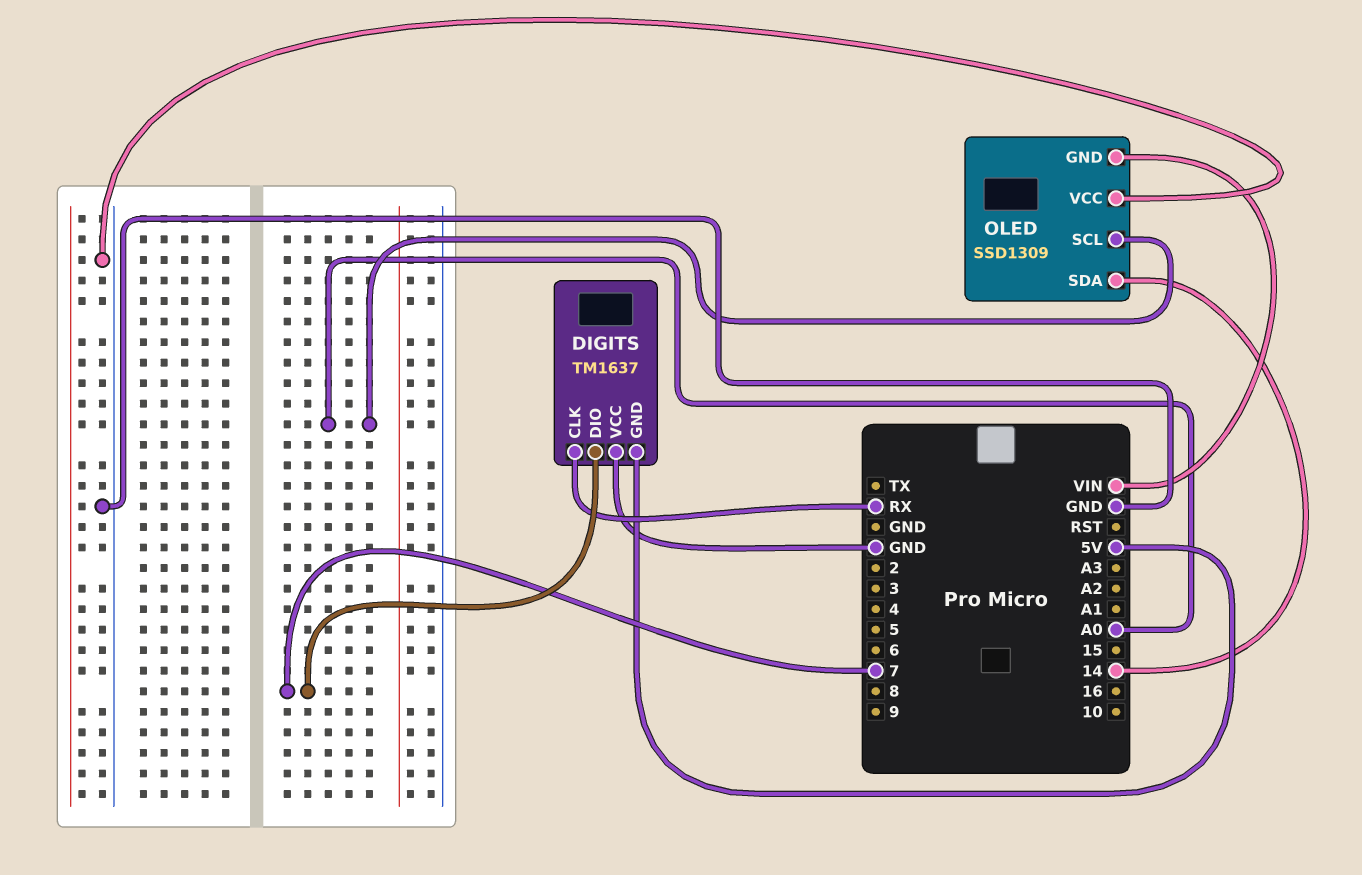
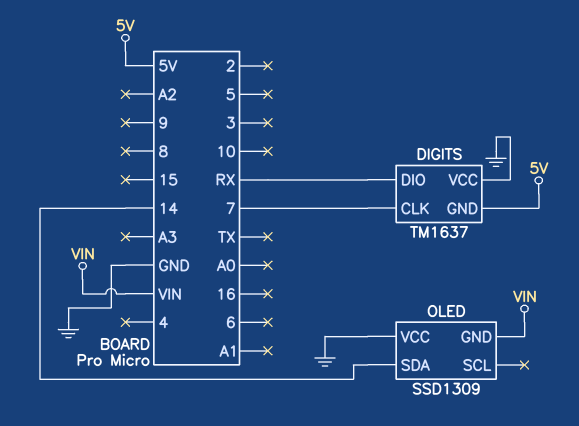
DIGITS pin CLK: RX -> 7
DIGITS pin DIO: 7 -> RX
OLED pin SCL: A0 -> none

